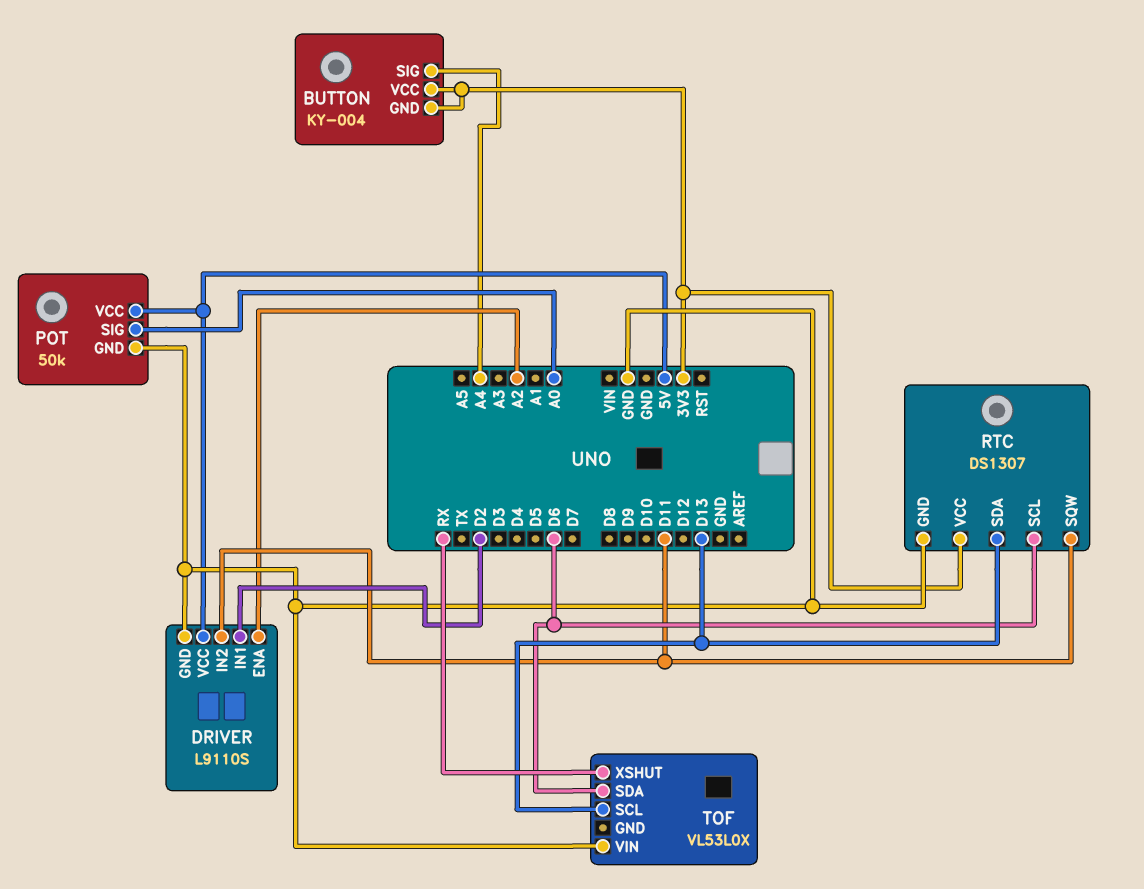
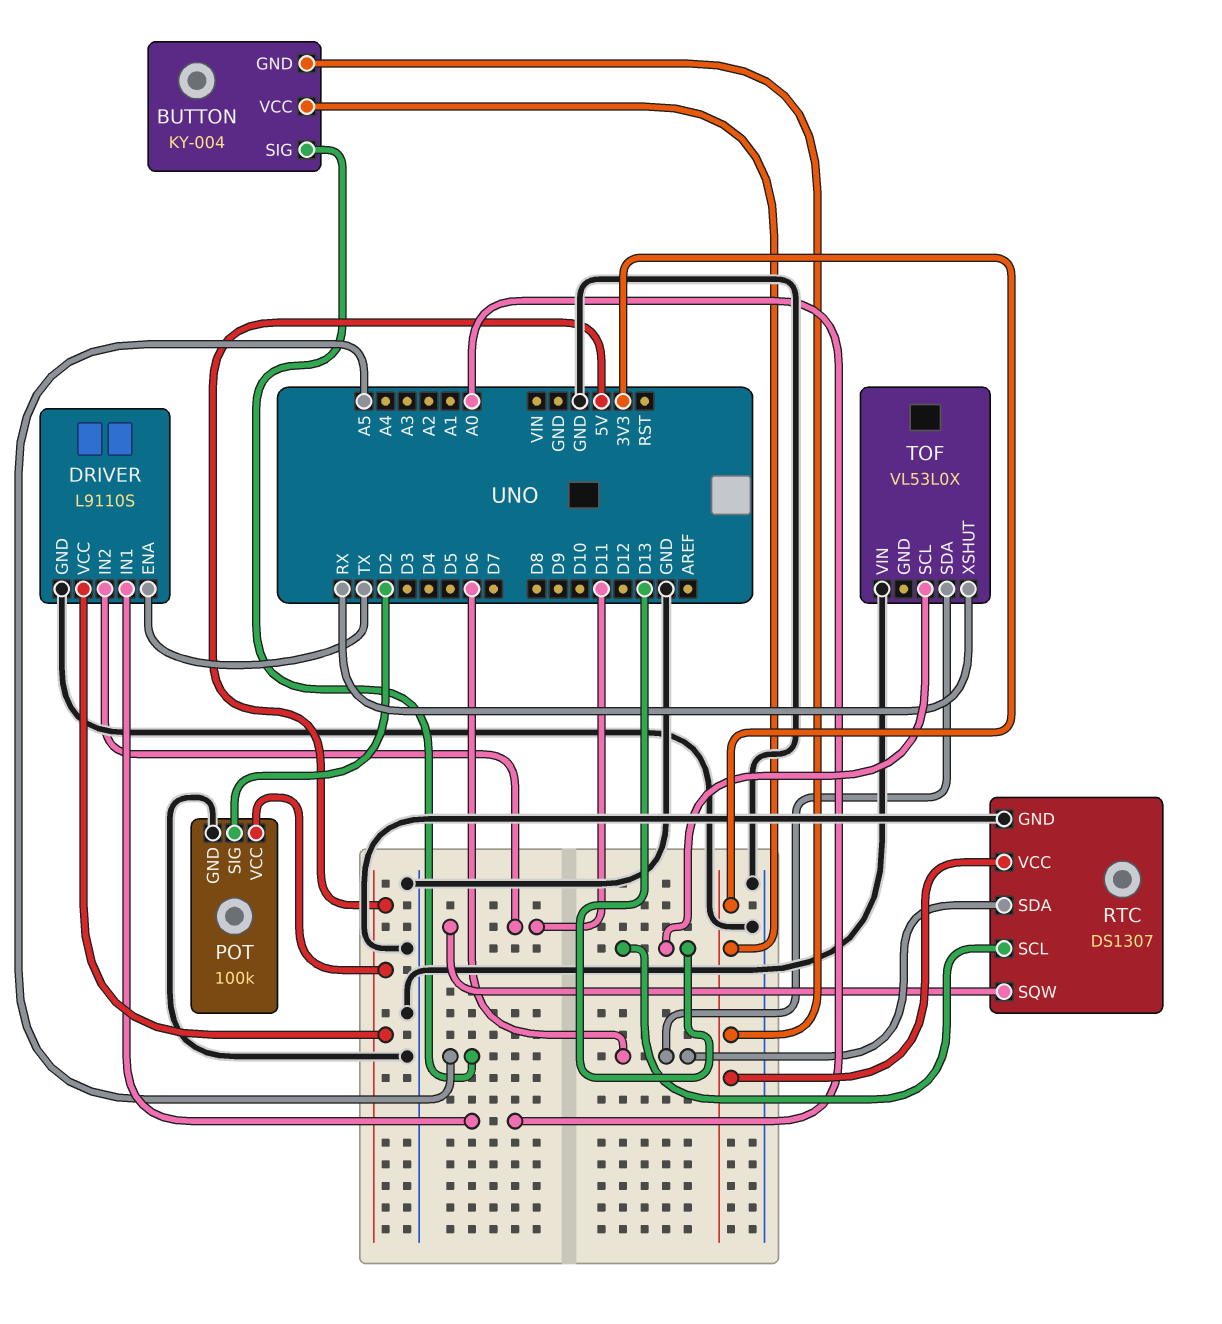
BUTTON pin SIG: A4 -> A5
DRIVER pin ENA: A2 -> TX
DRIVER pin IN1: D2 -> A0
POT: 50k -> 100k
POT pin SIG: A0 -> D2
RTC pin SCL: D6 -> D13
RTC pin SDA: D13 -> D6

